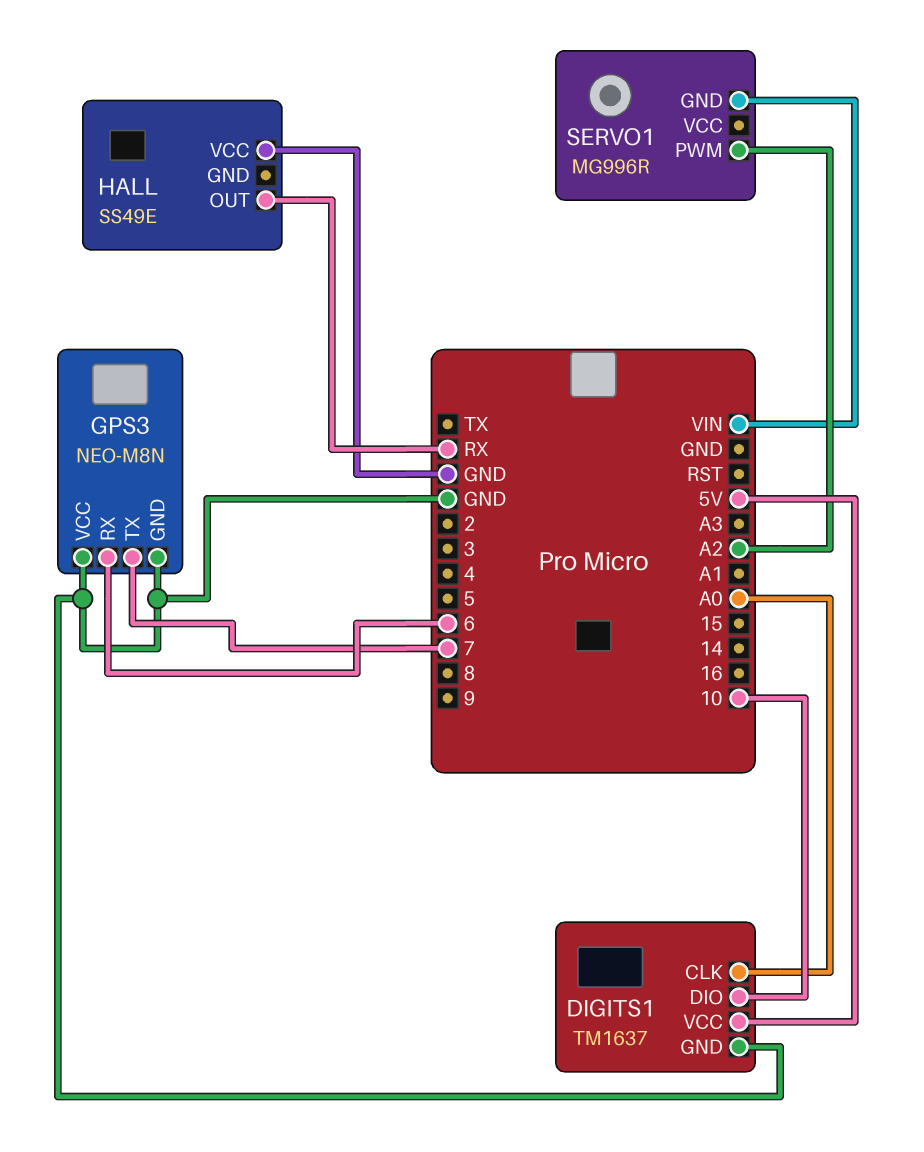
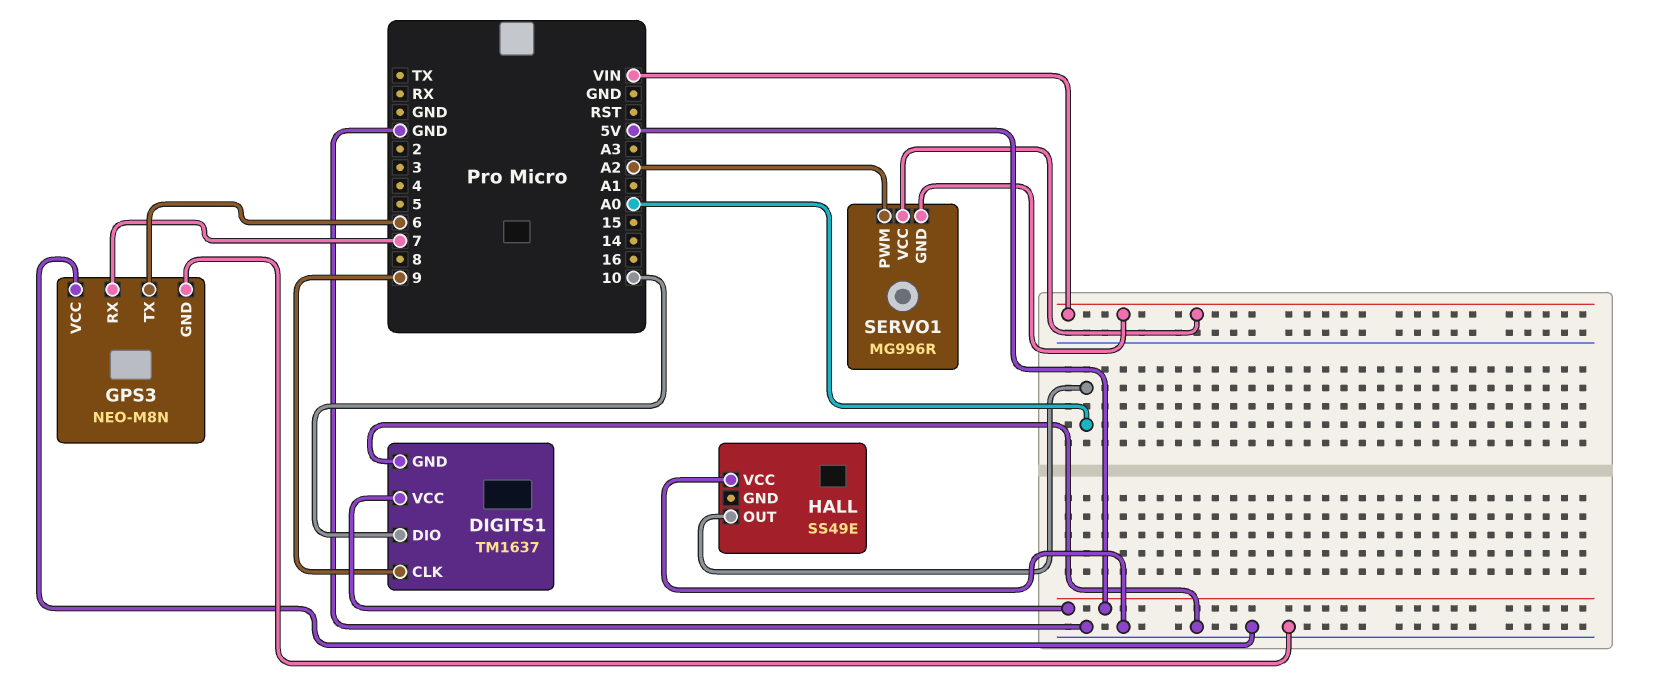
DIGITS1 pin CLK: A0 -> 9
GPS3 pin RX: 6 -> 7
GPS3 pin TX: 7 -> 6
HALL pin OUT: RX -> A0
SERVO1 pin VCC: none -> VIN

